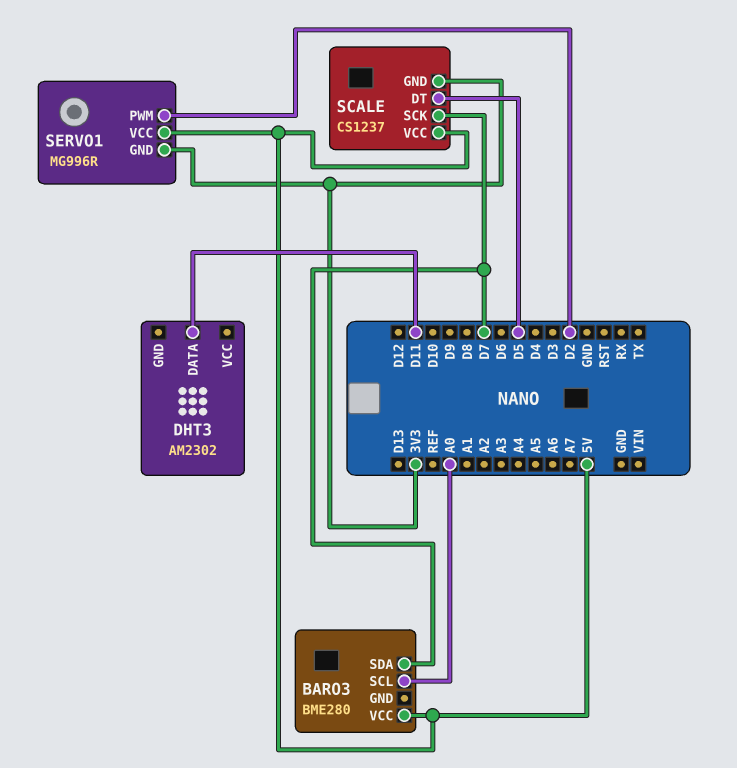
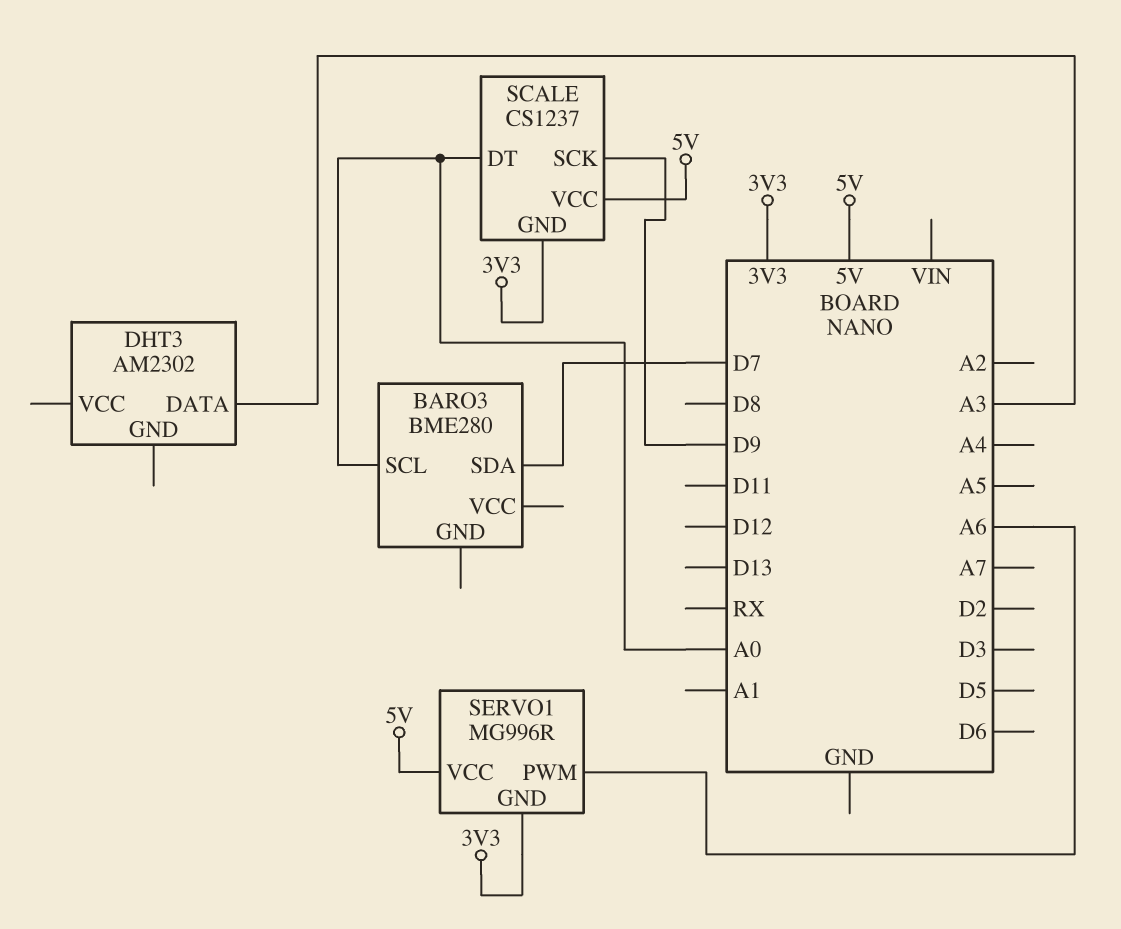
BARO3 pin VCC: 5V -> none
DHT3 pin DATA: D11 -> A3
SCALE pin DT: D5 -> A0
SCALE pin SCK: D7 -> D9
SERVO1 pin PWM: D2 -> A6

